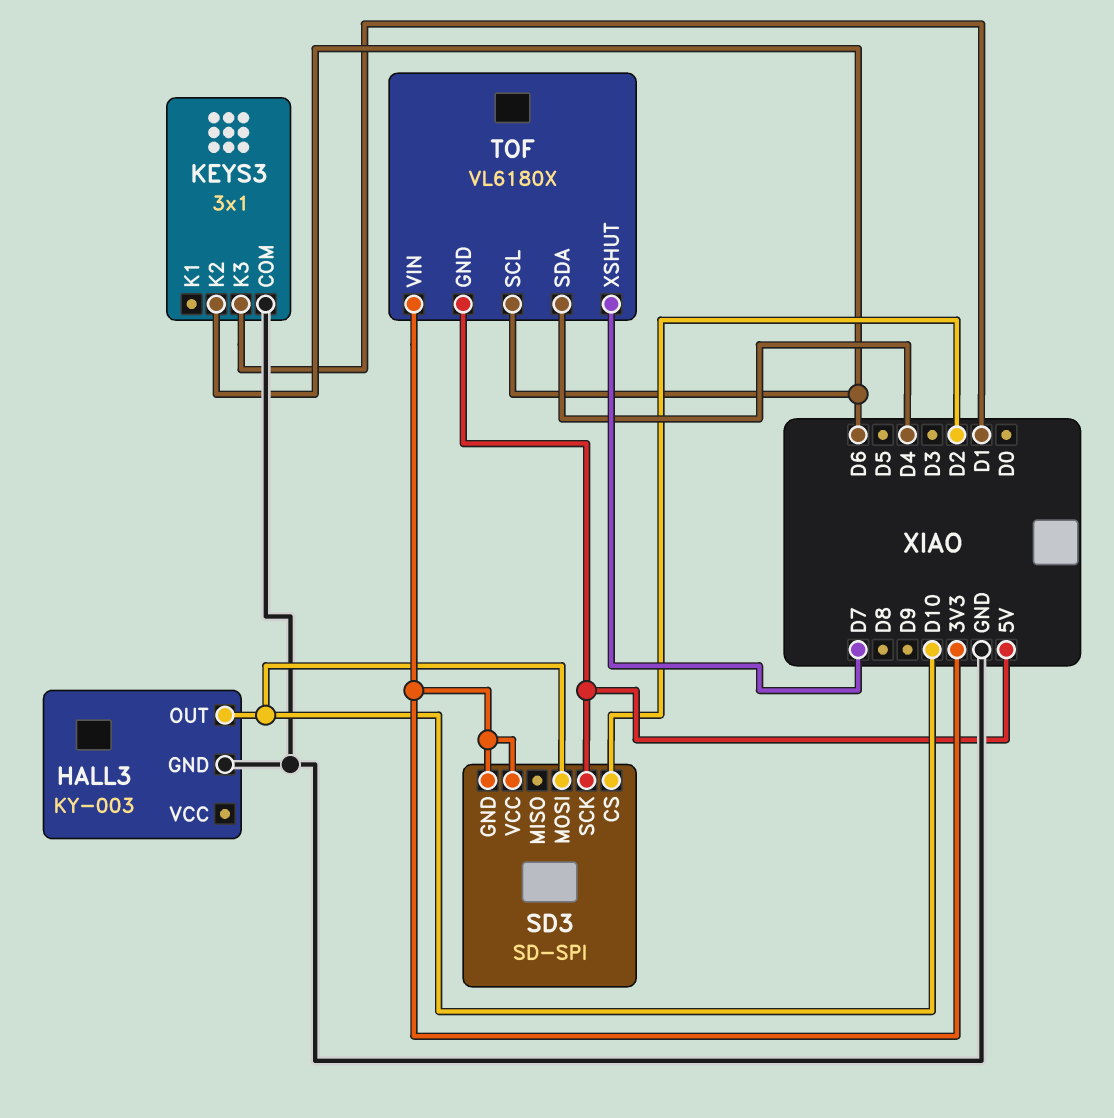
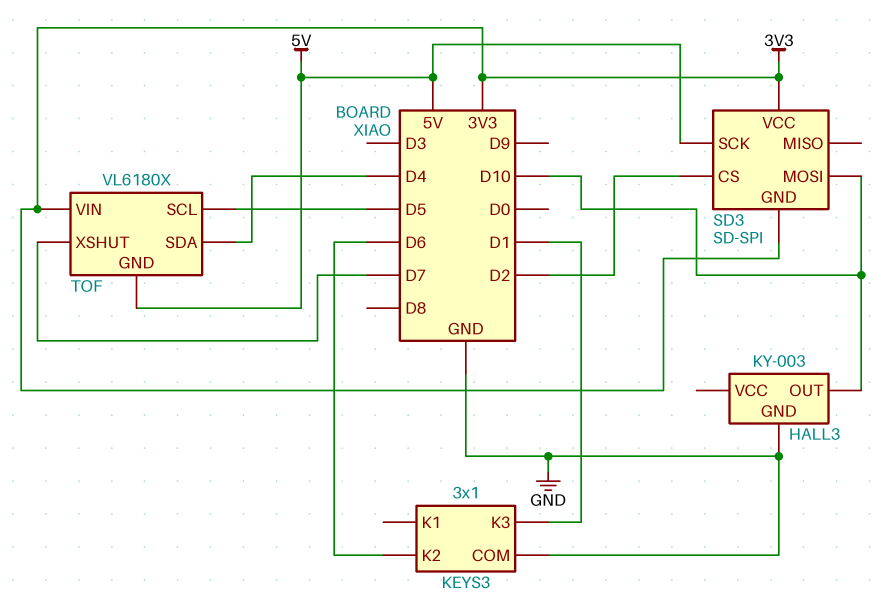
TOF pin SCL: D6 -> D5

